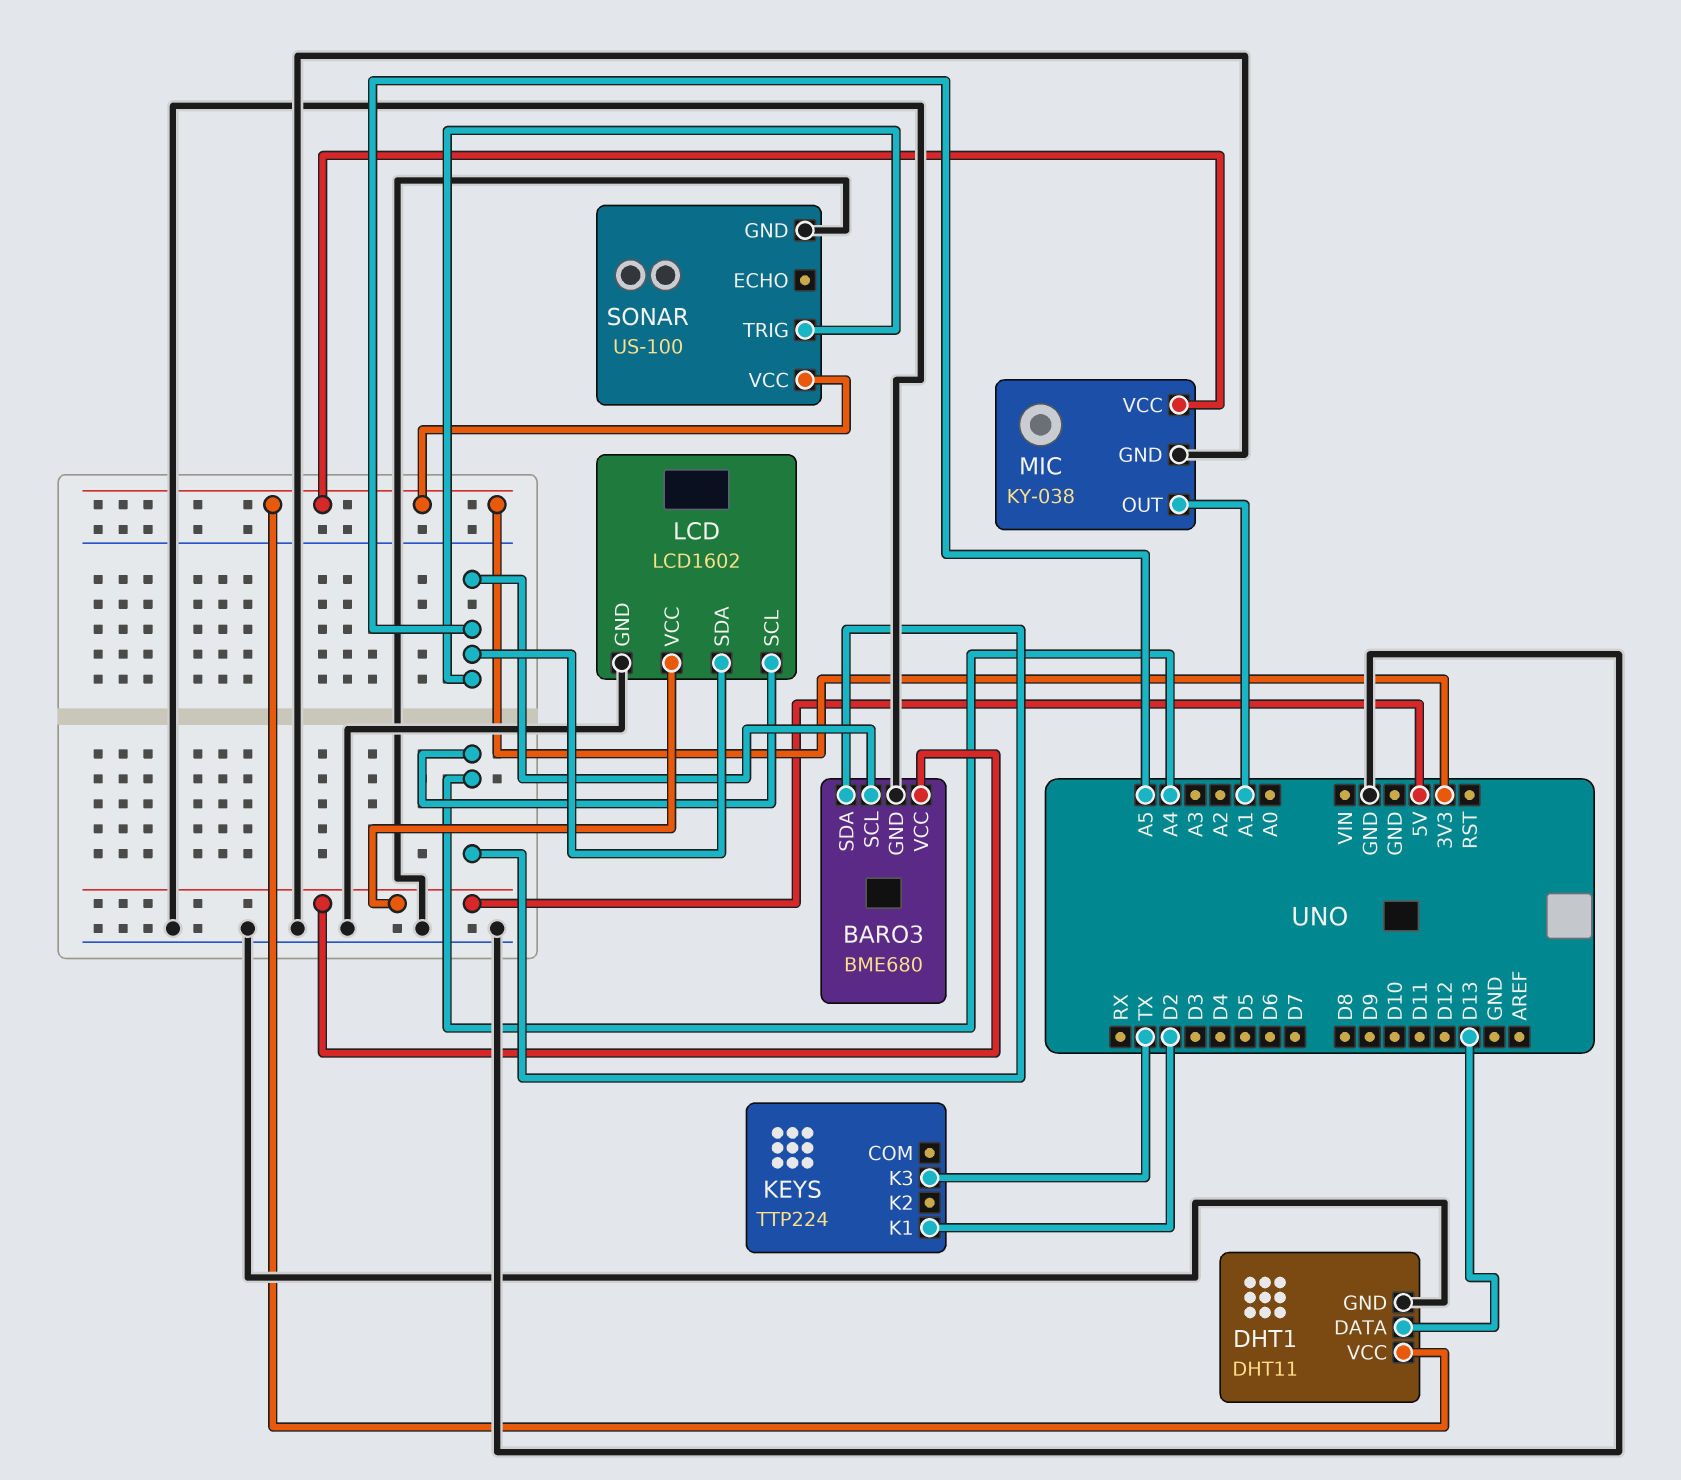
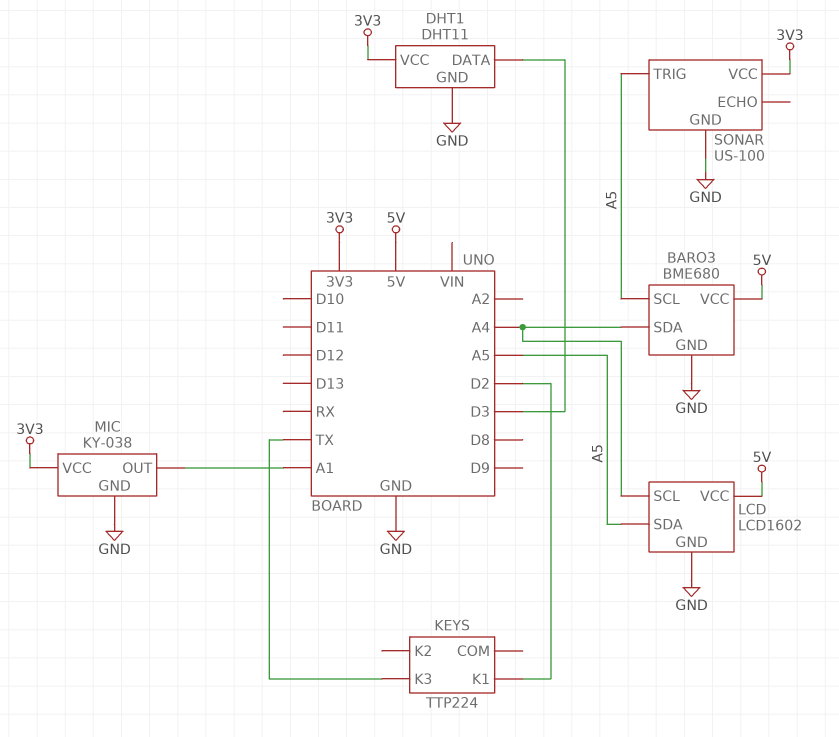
DHT1 pin DATA: D13 -> D3

